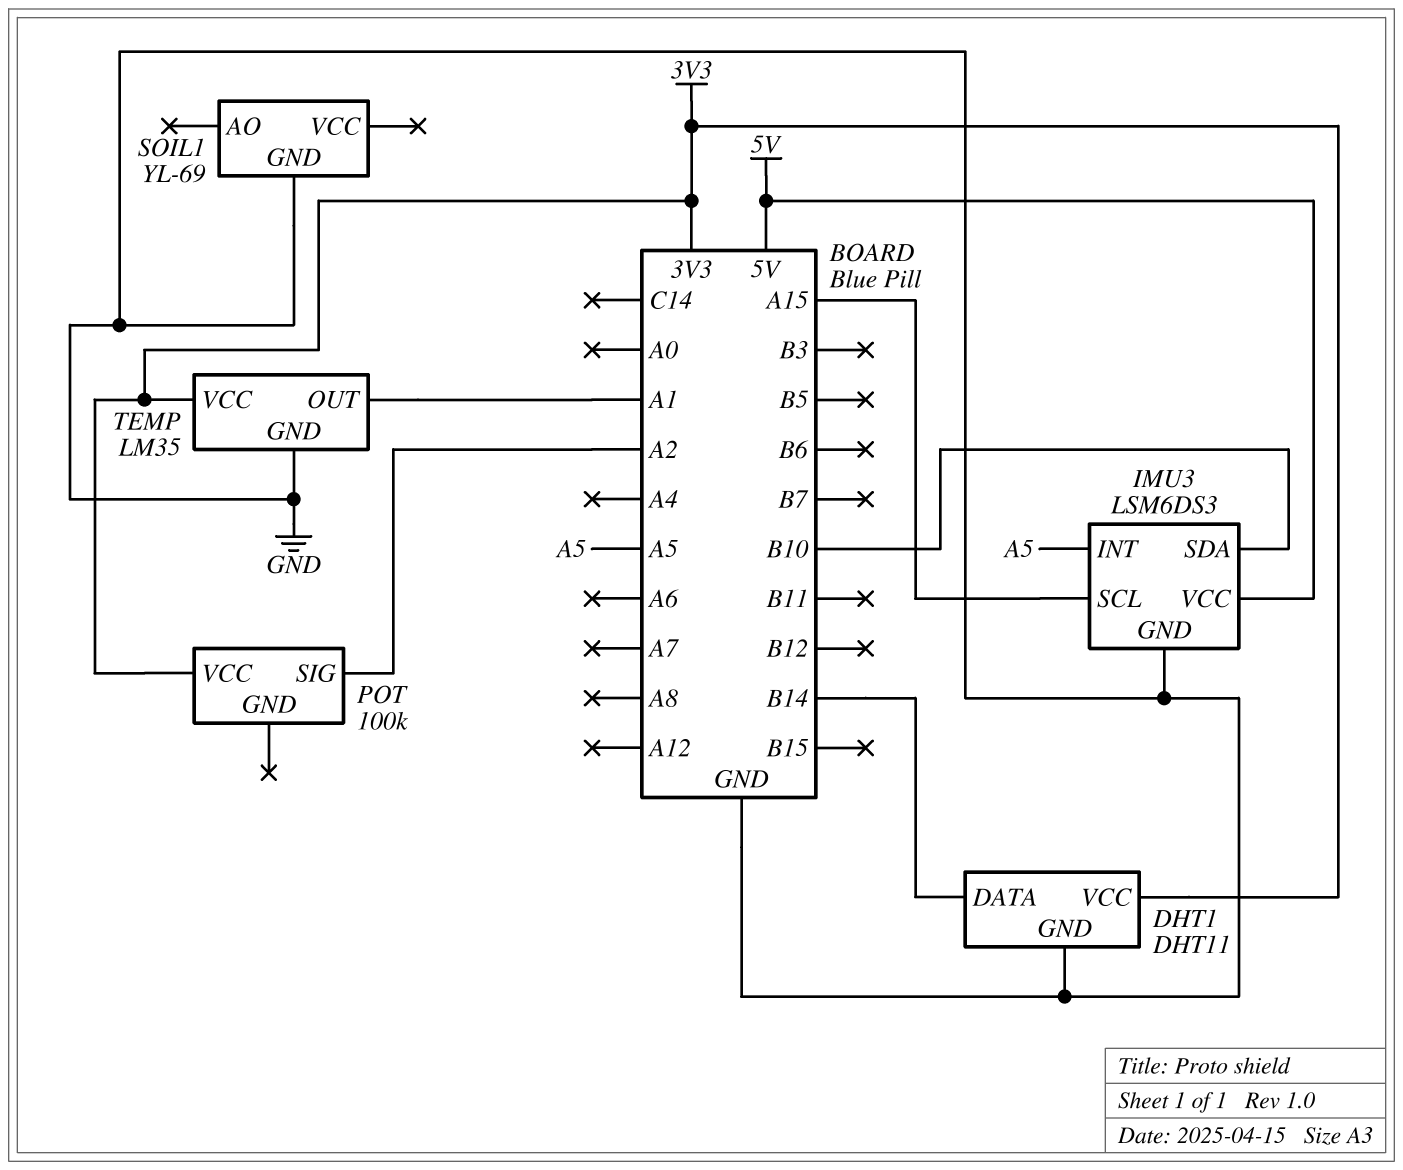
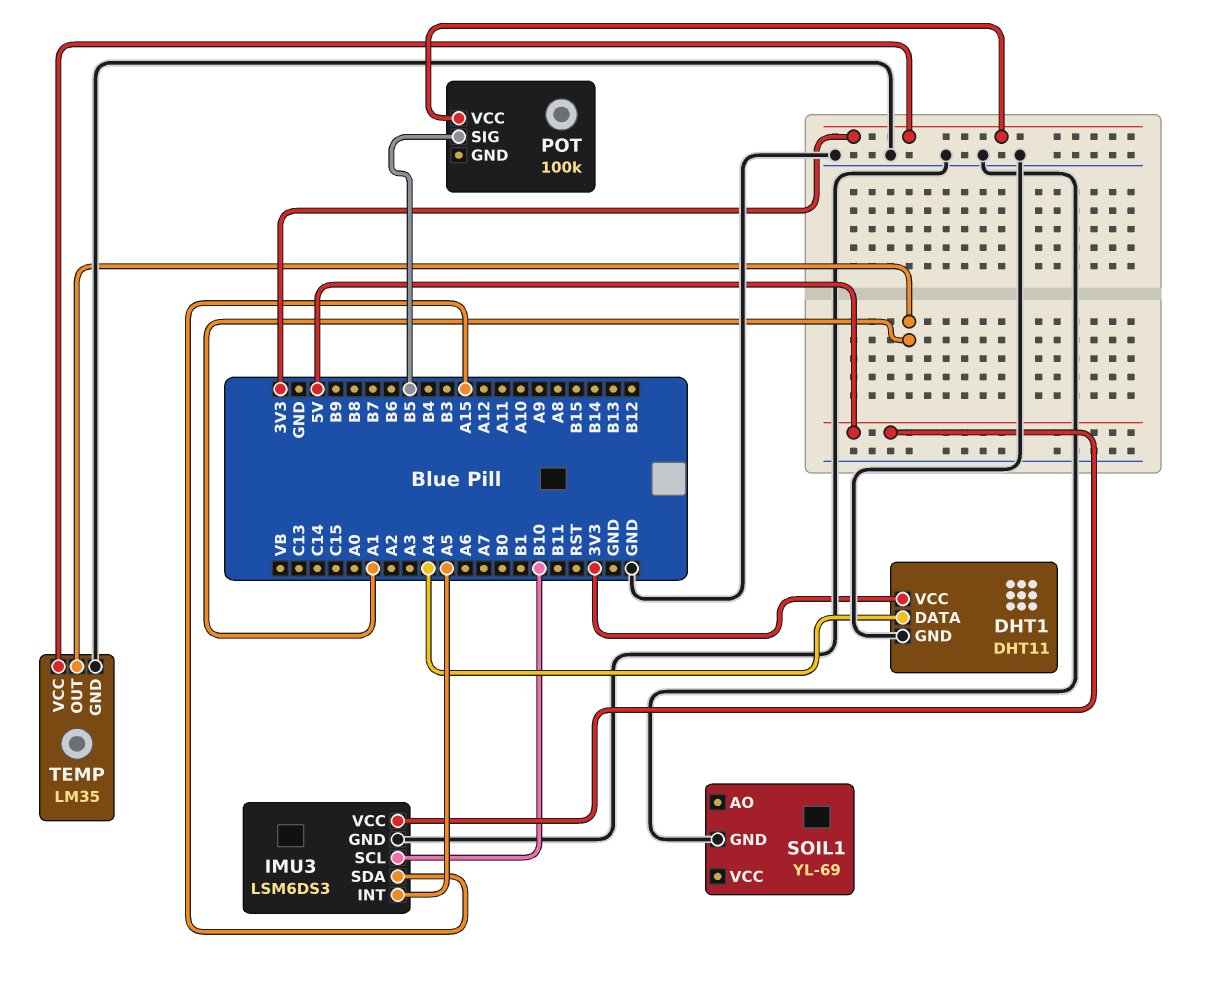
DHT1 pin DATA: B14 -> A4
IMU3 pin SCL: A15 -> B10
IMU3 pin SDA: B10 -> A15
POT pin SIG: A2 -> B5

